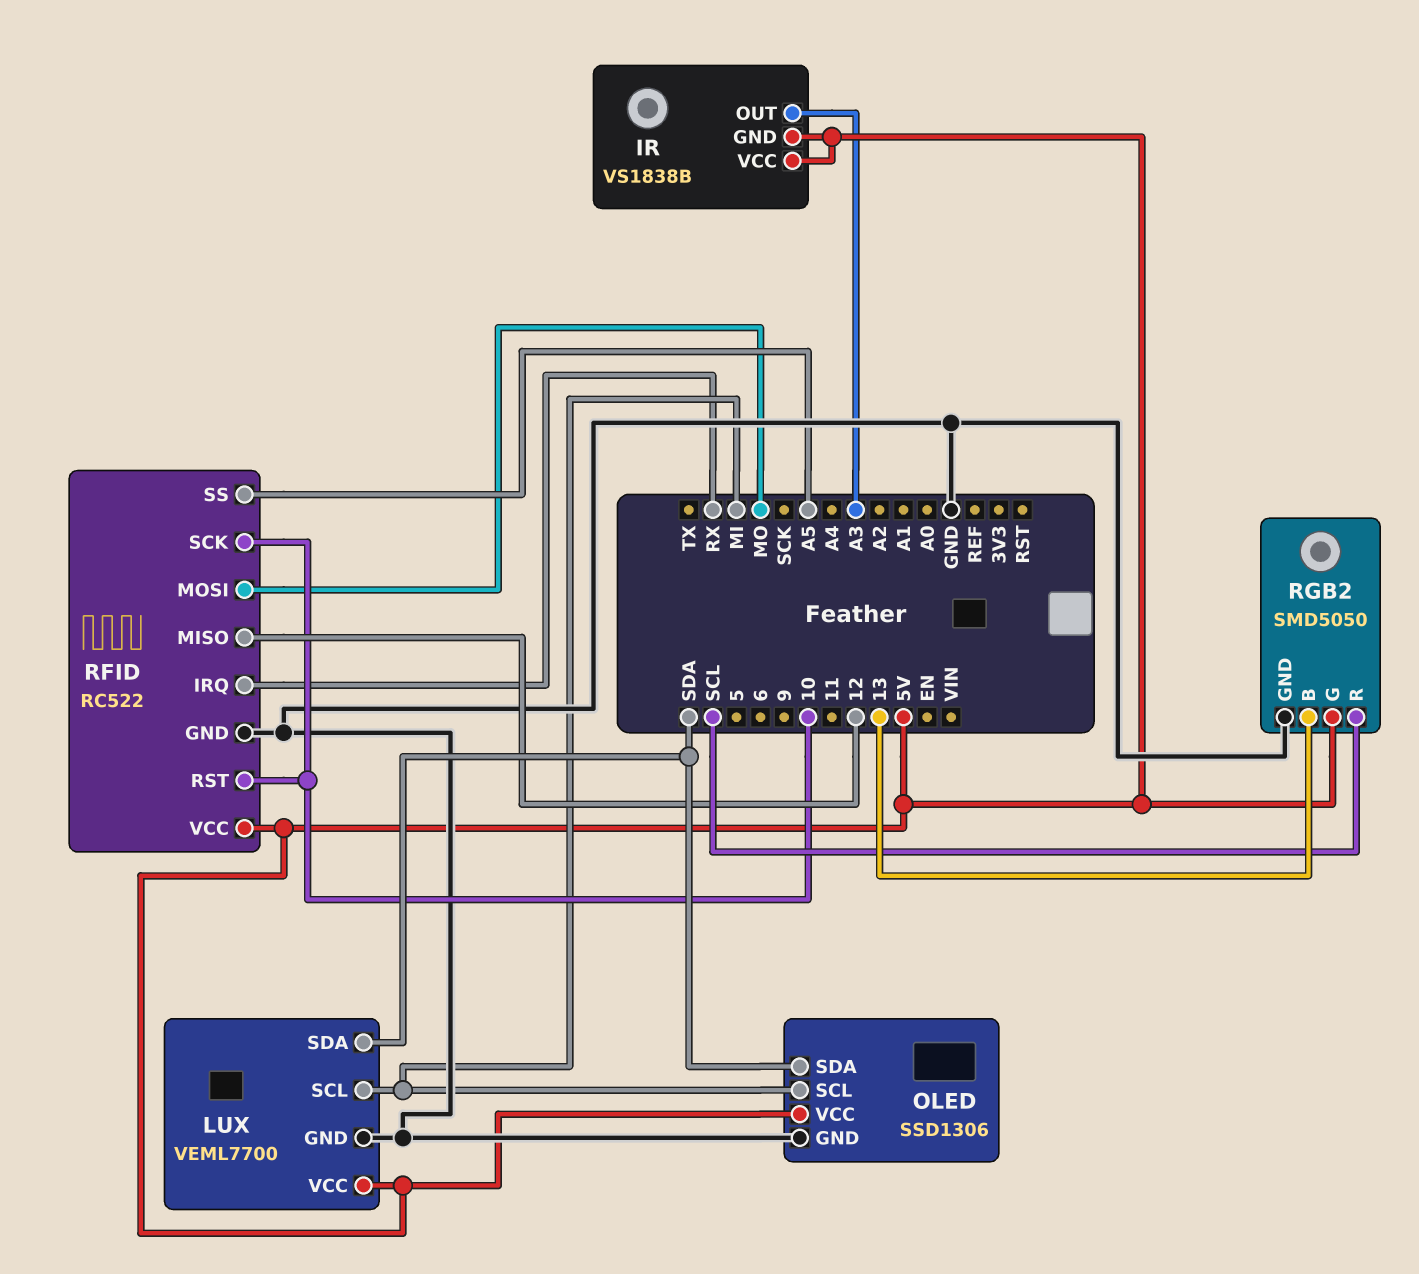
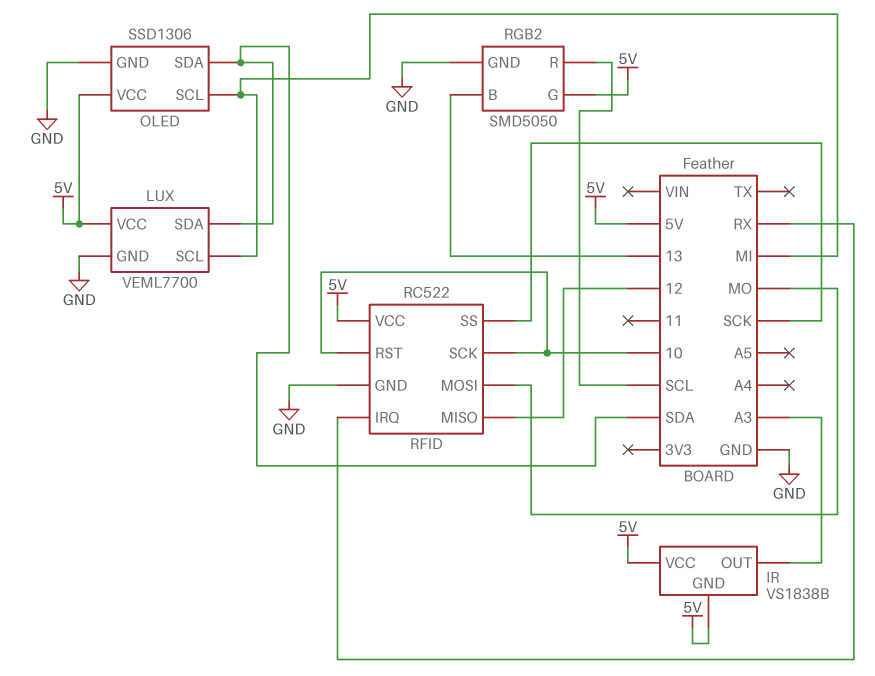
RFID pin SS: A5 -> SCK

